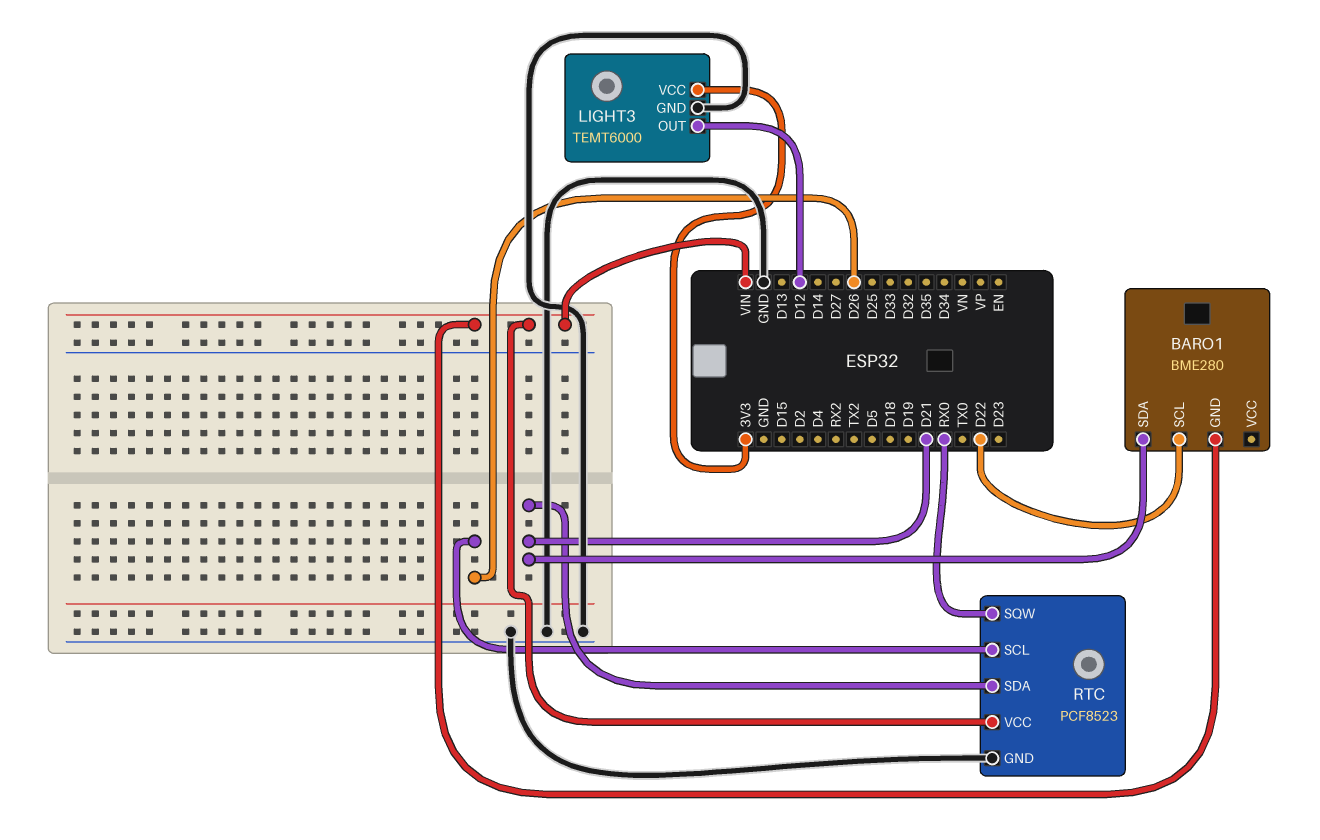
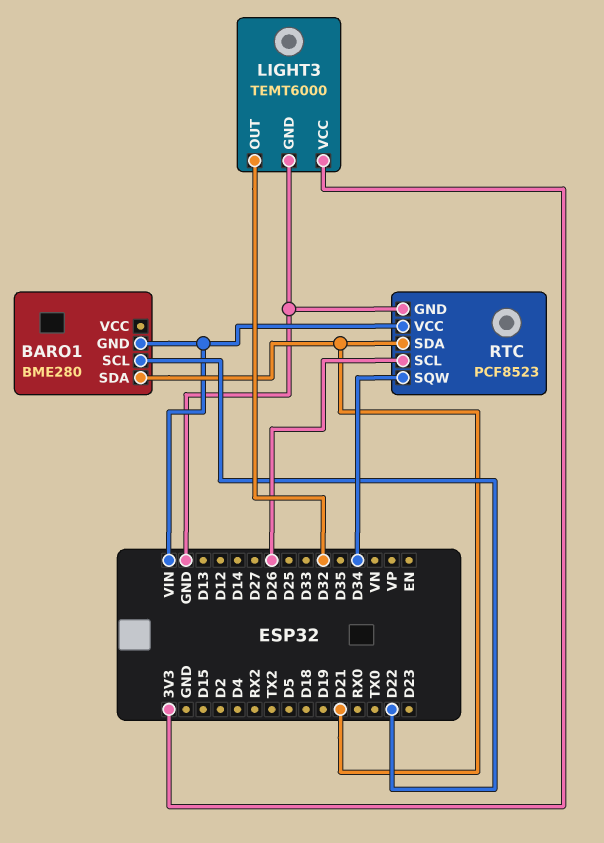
LIGHT3 pin OUT: D12 -> D32
RTC pin SQW: RX0 -> D34

